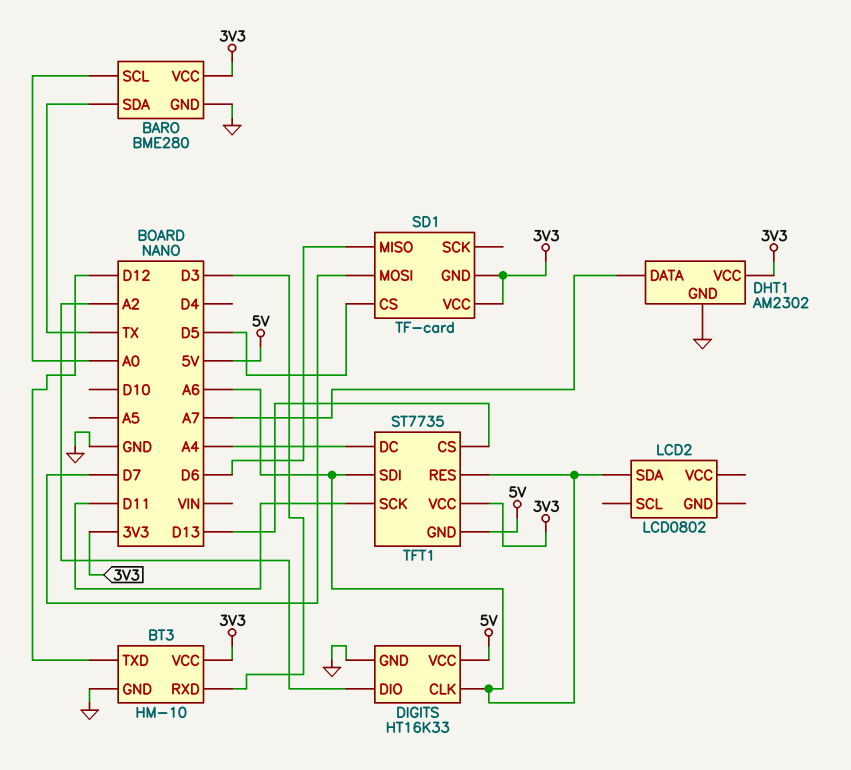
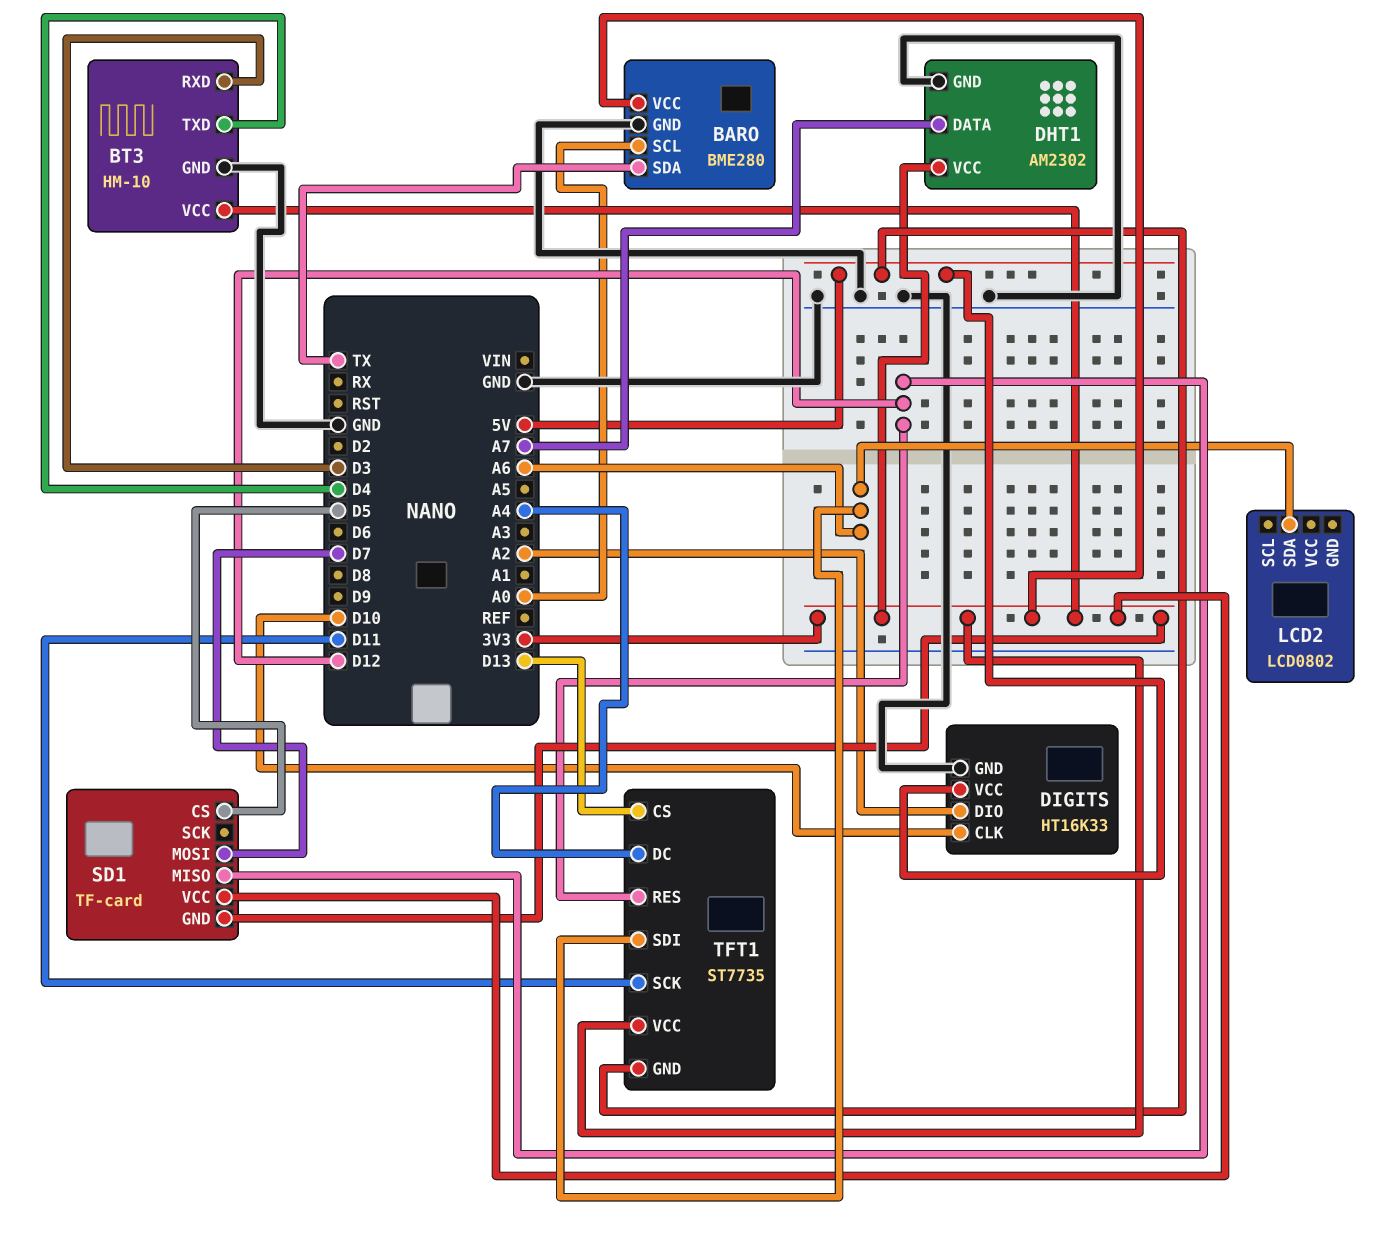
BT3 pin TXD: D12 -> D4
DIGITS pin CLK: A6 -> D10
SD1 pin MISO: D6 -> D12
TFT1 pin RES: A6 -> D12

